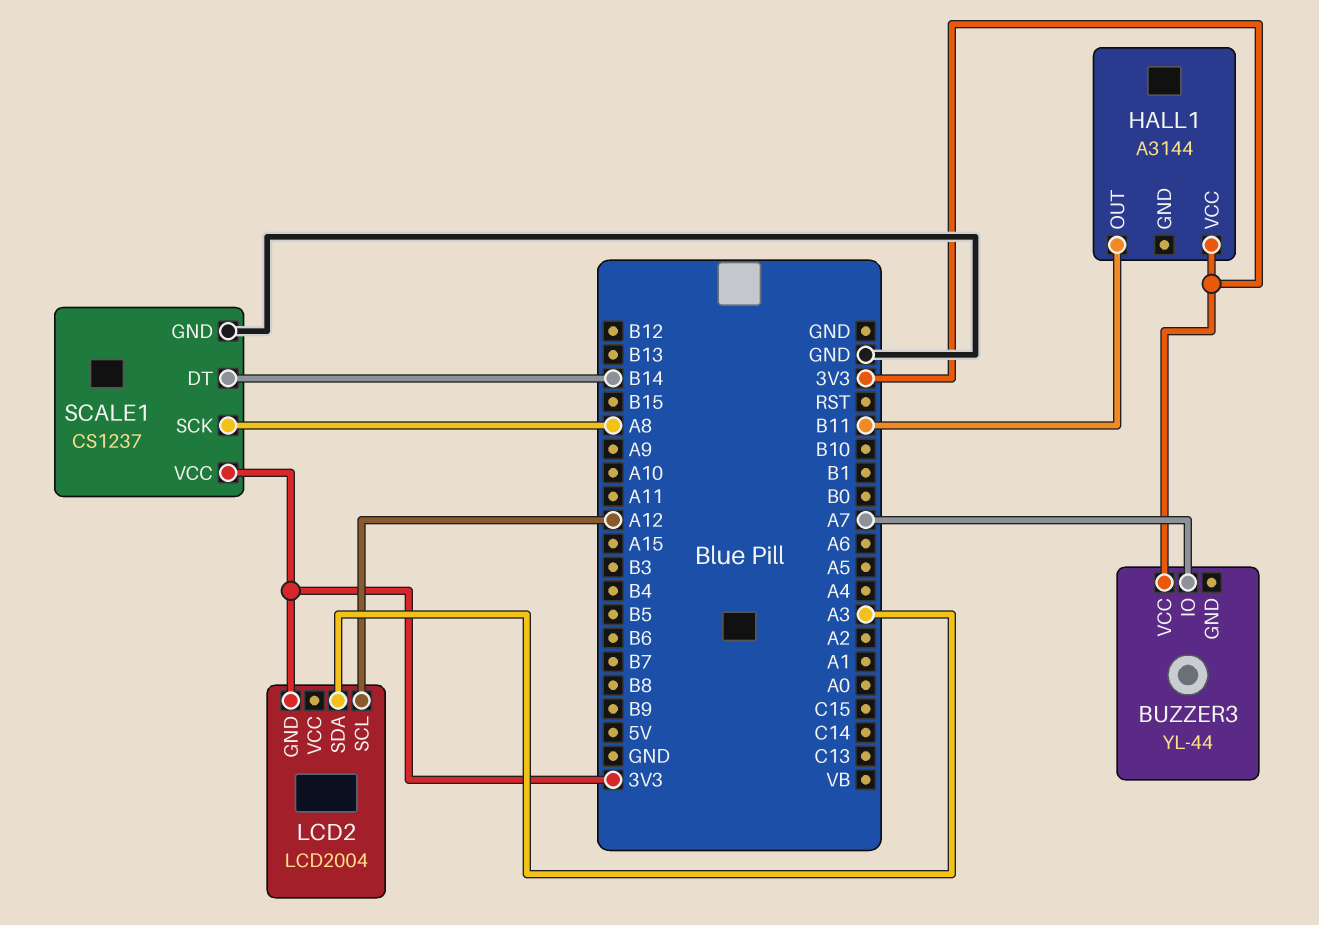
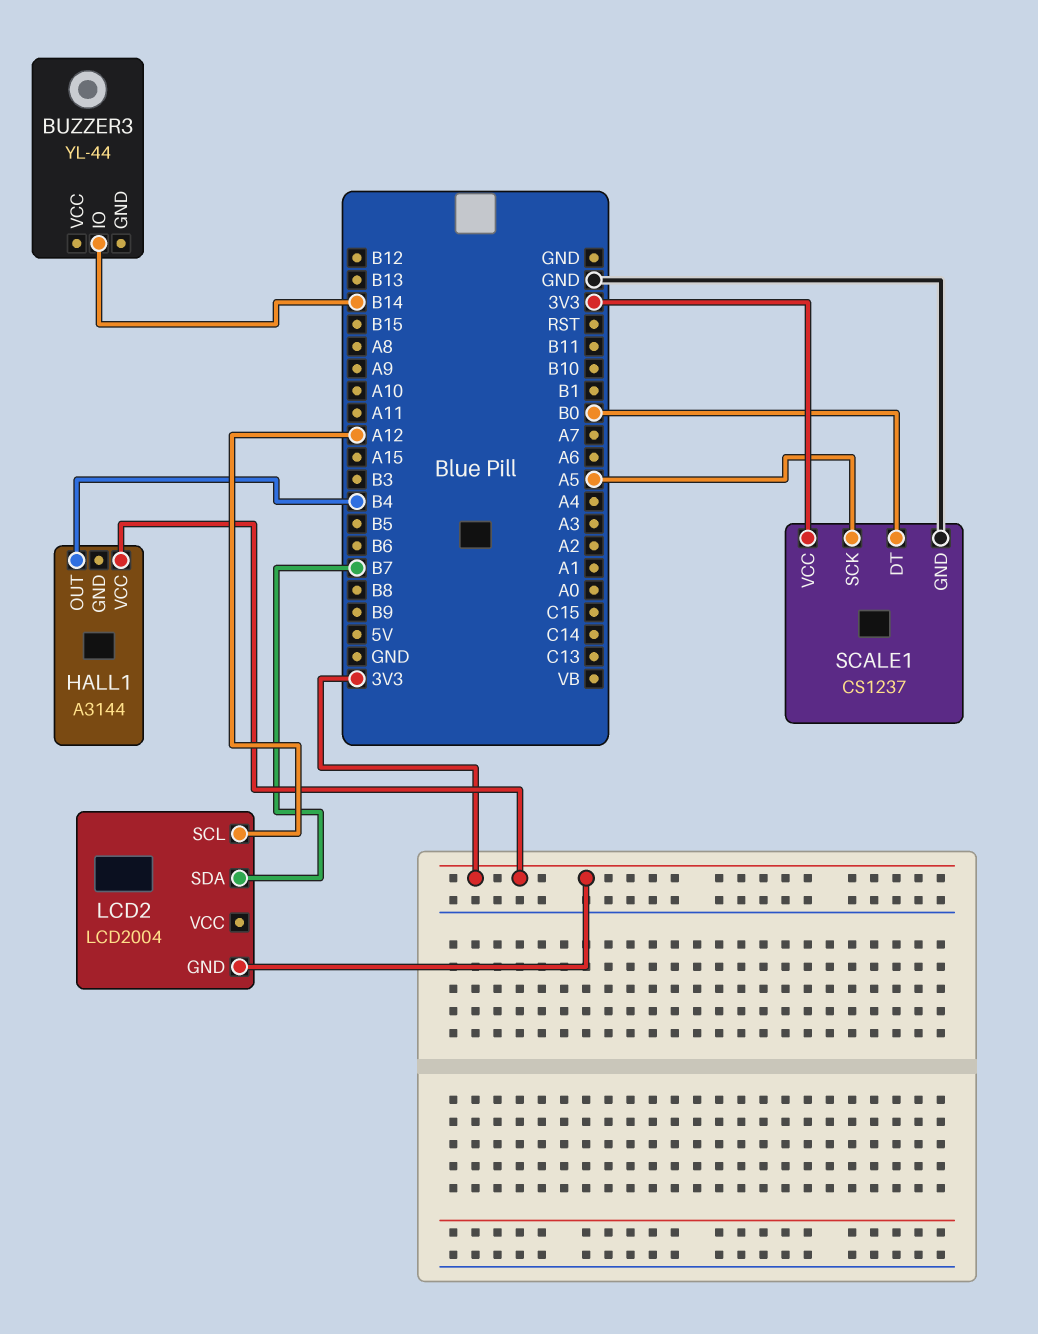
BUZZER3 pin IO: A7 -> B14
BUZZER3 pin VCC: 3V3 -> none
HALL1 pin OUT: B11 -> B4
LCD2 pin SDA: A3 -> B7
SCALE1 pin DT: B14 -> B0
SCALE1 pin SCK: A8 -> A5

